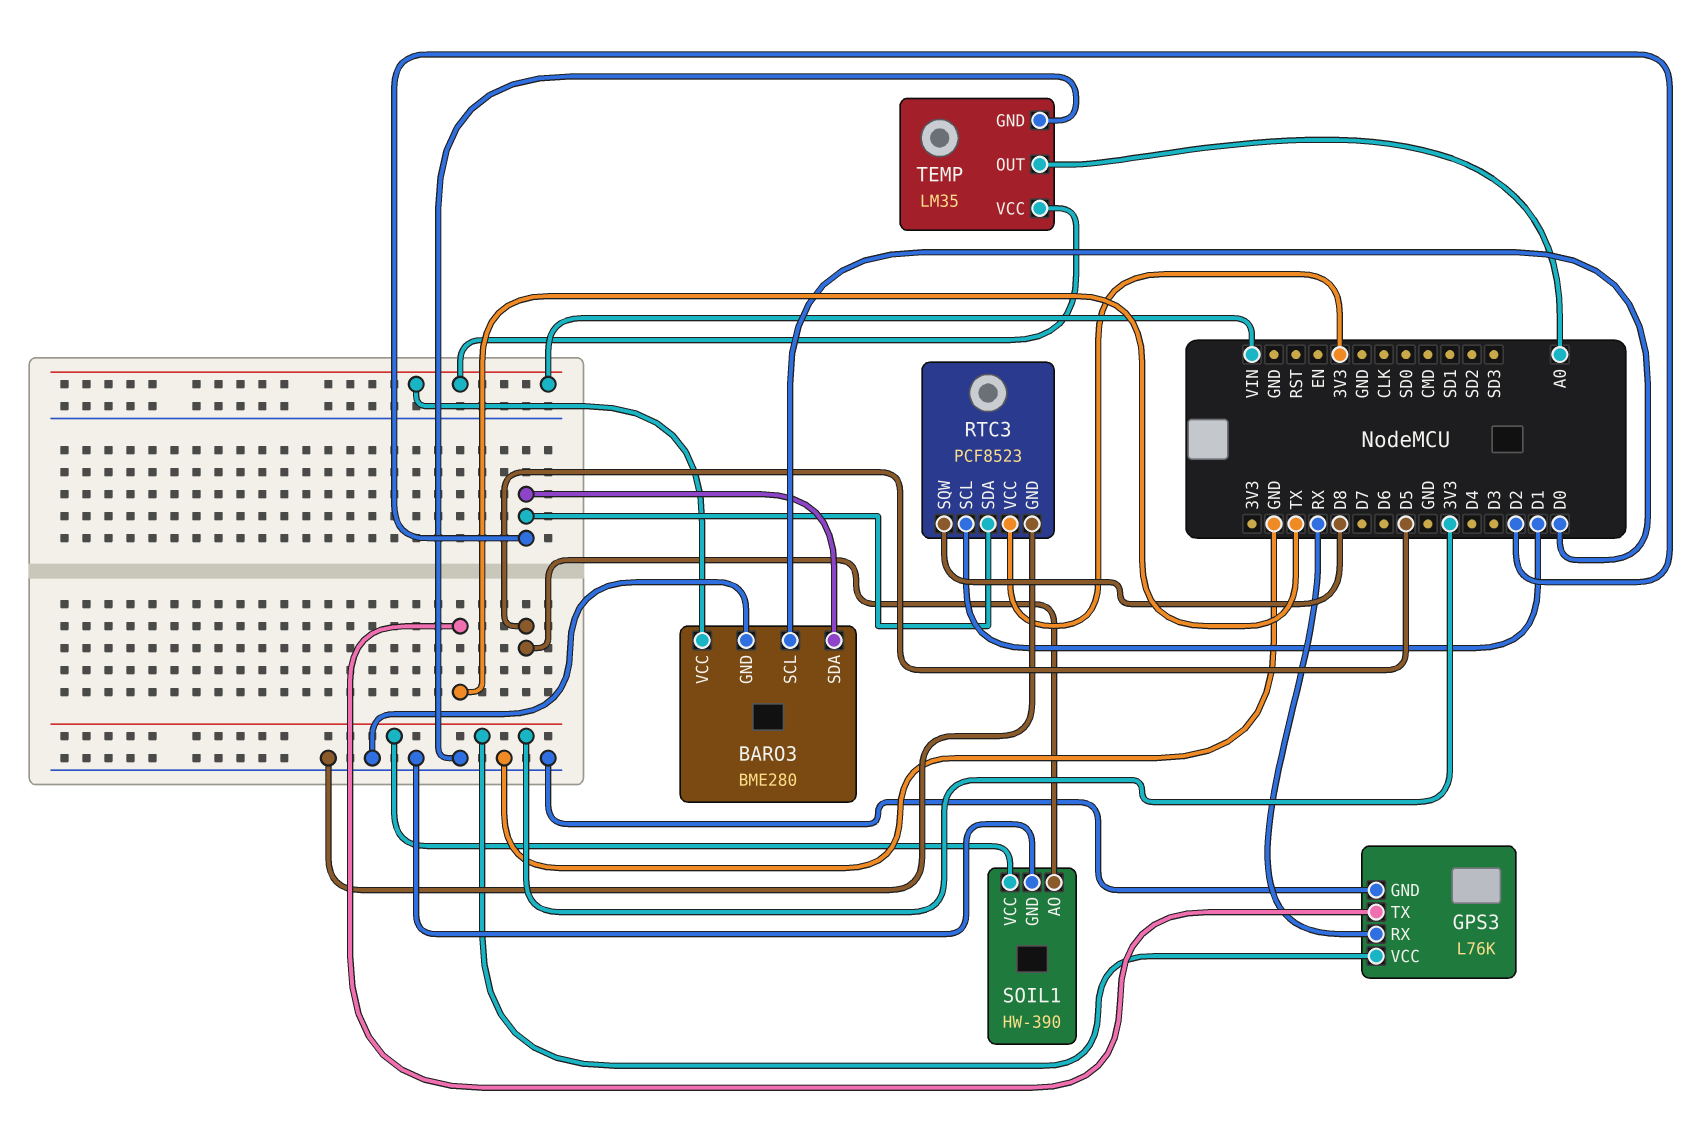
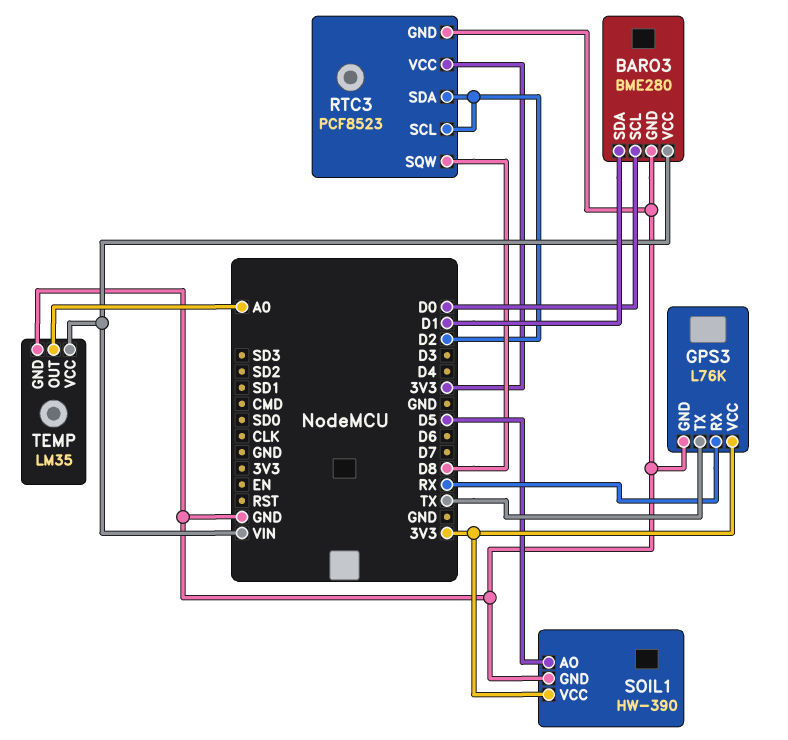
BARO3 pin SDA: D2 -> D1
RTC3 pin SCL: D1 -> D2

